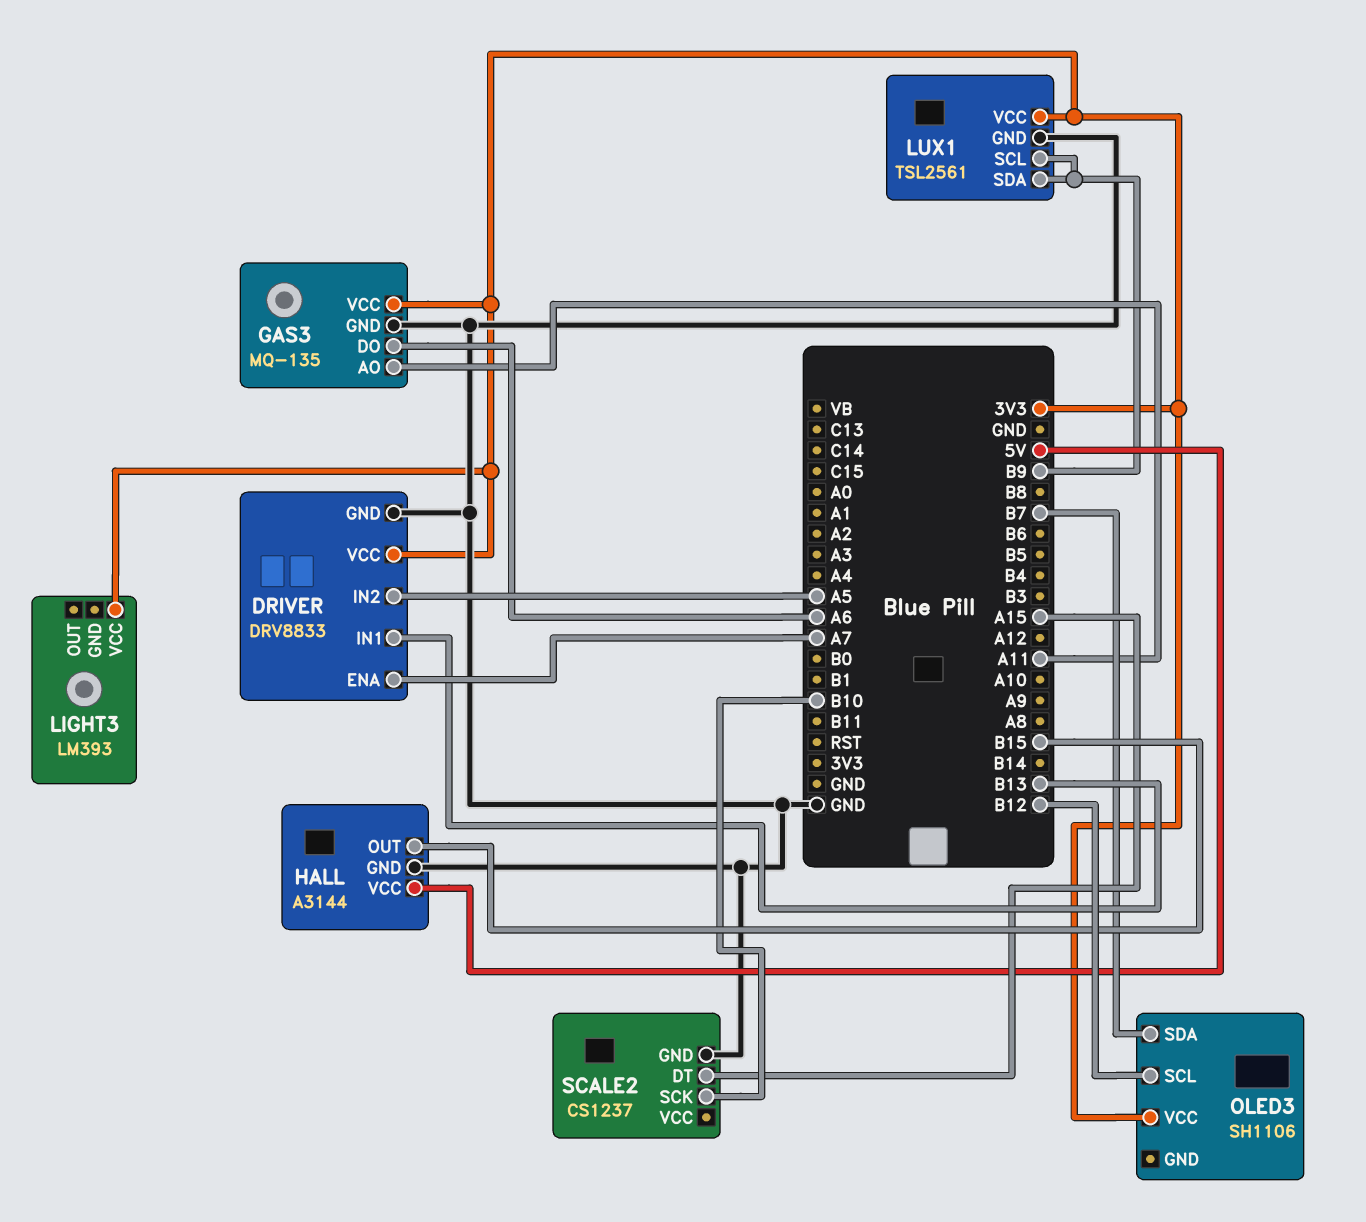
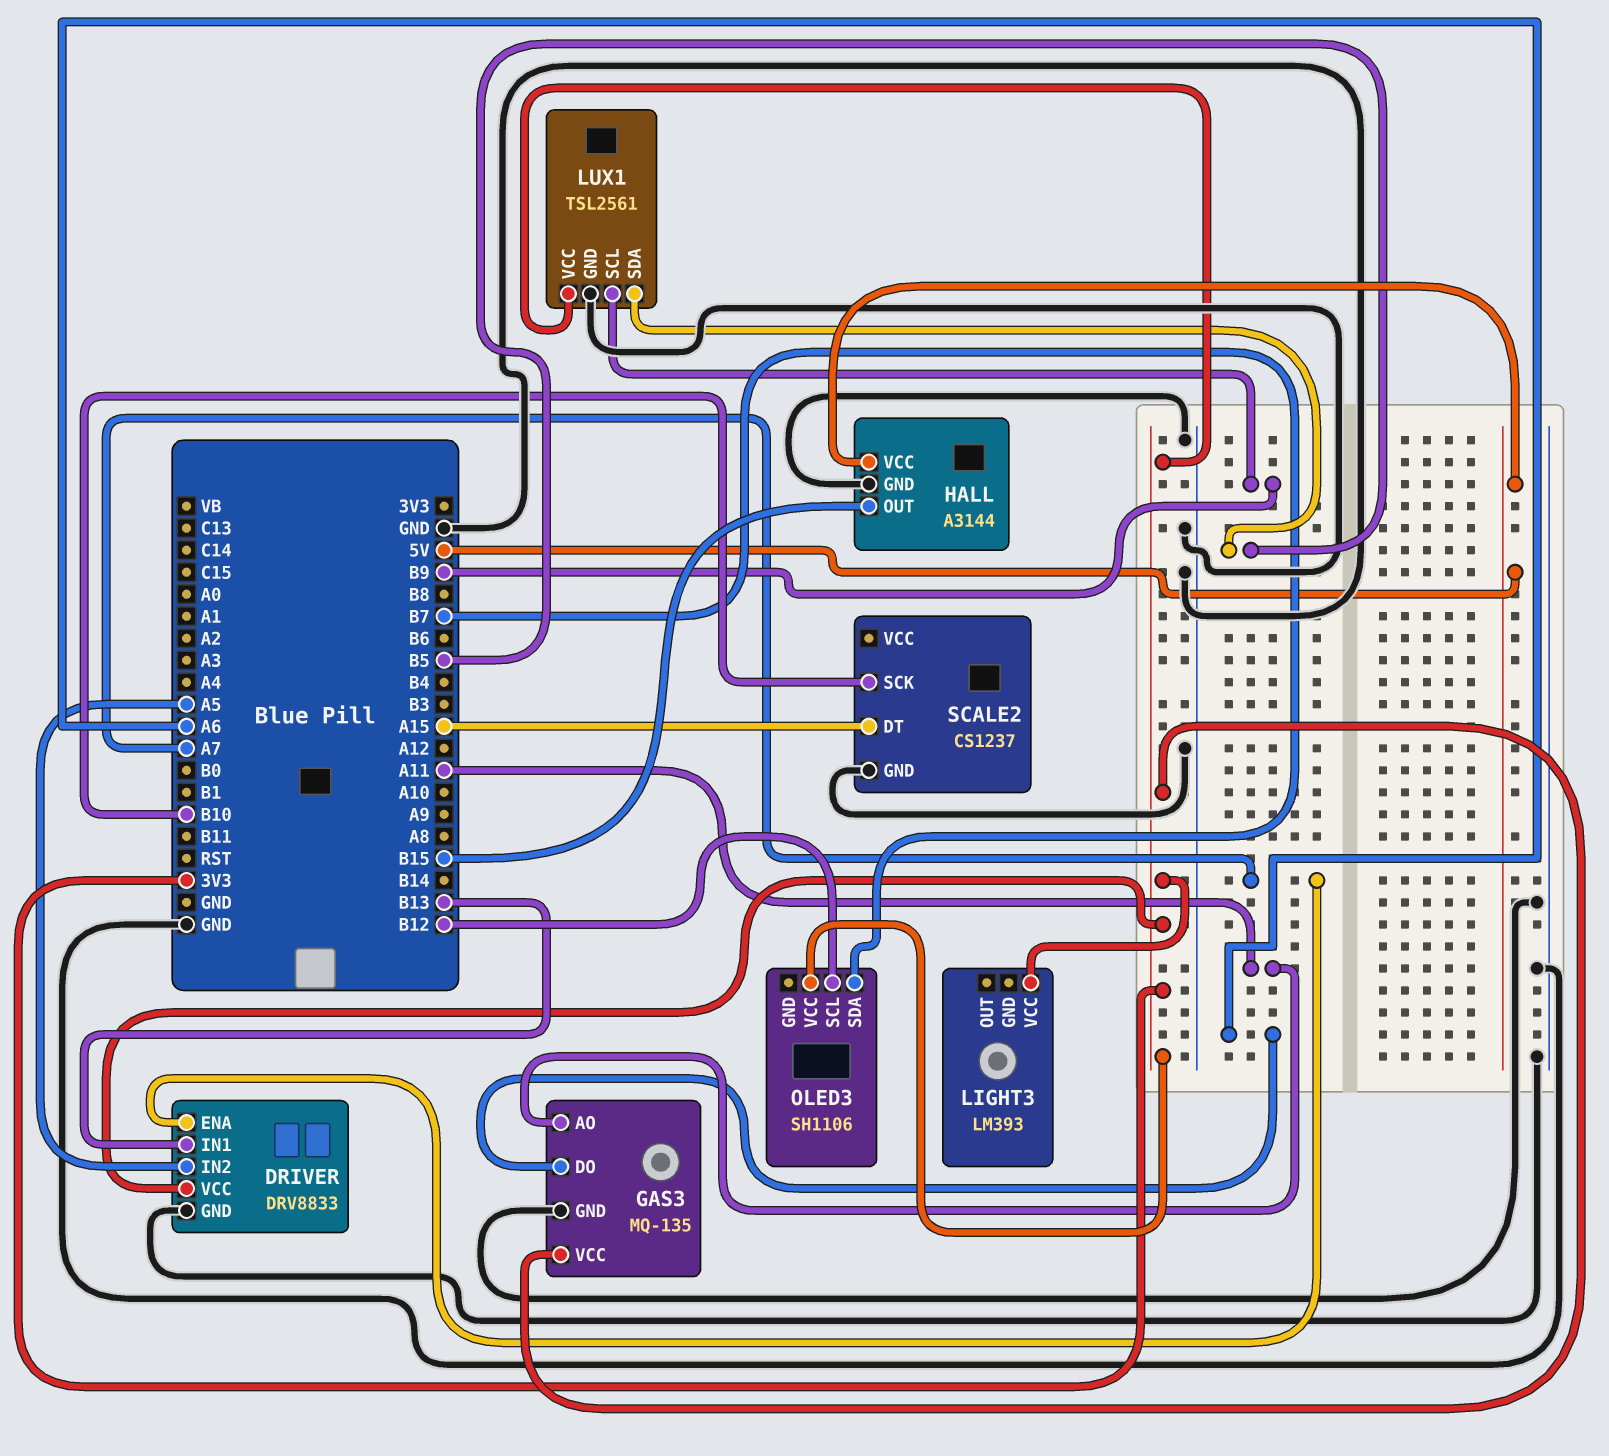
LUX1 pin SDA: B9 -> B5

